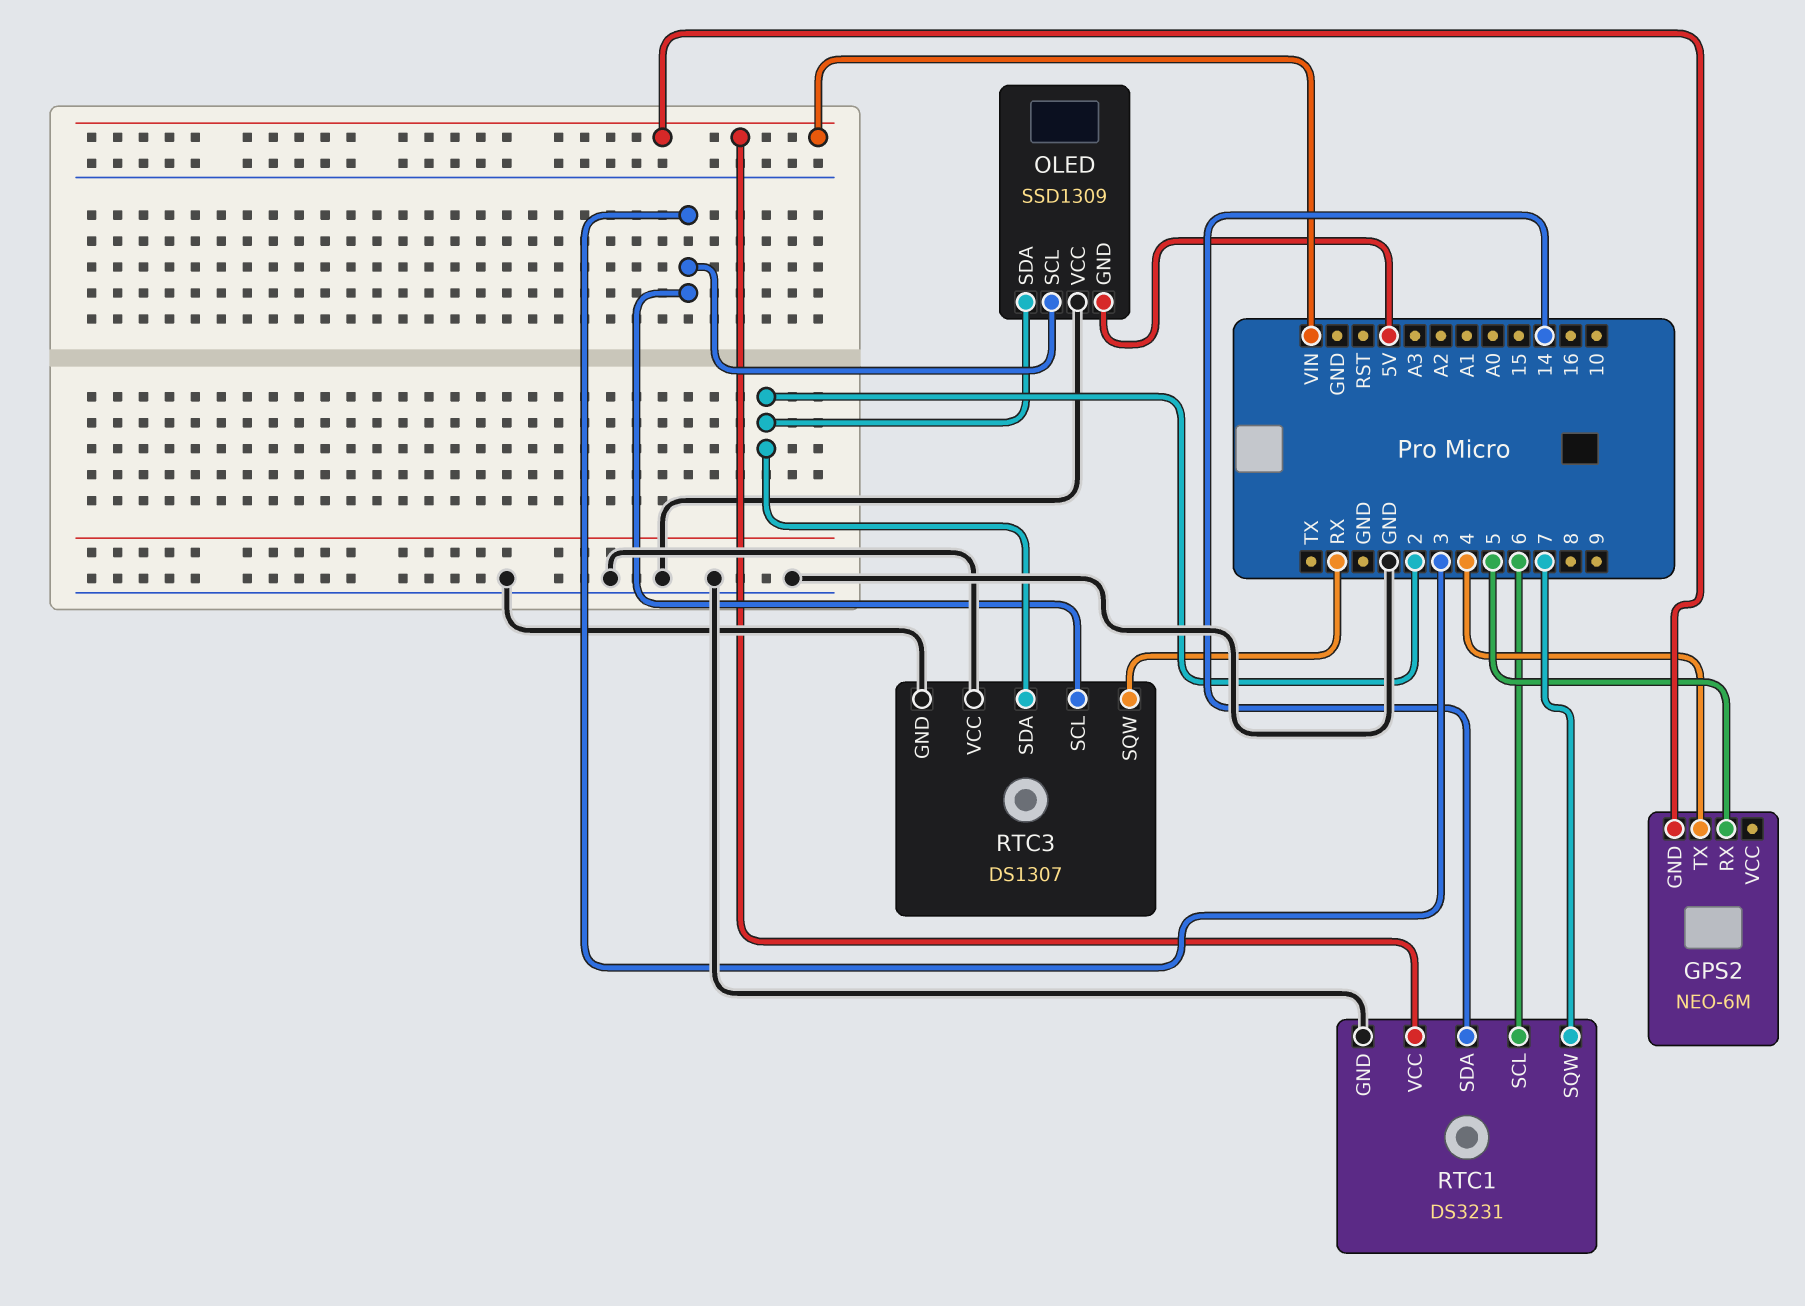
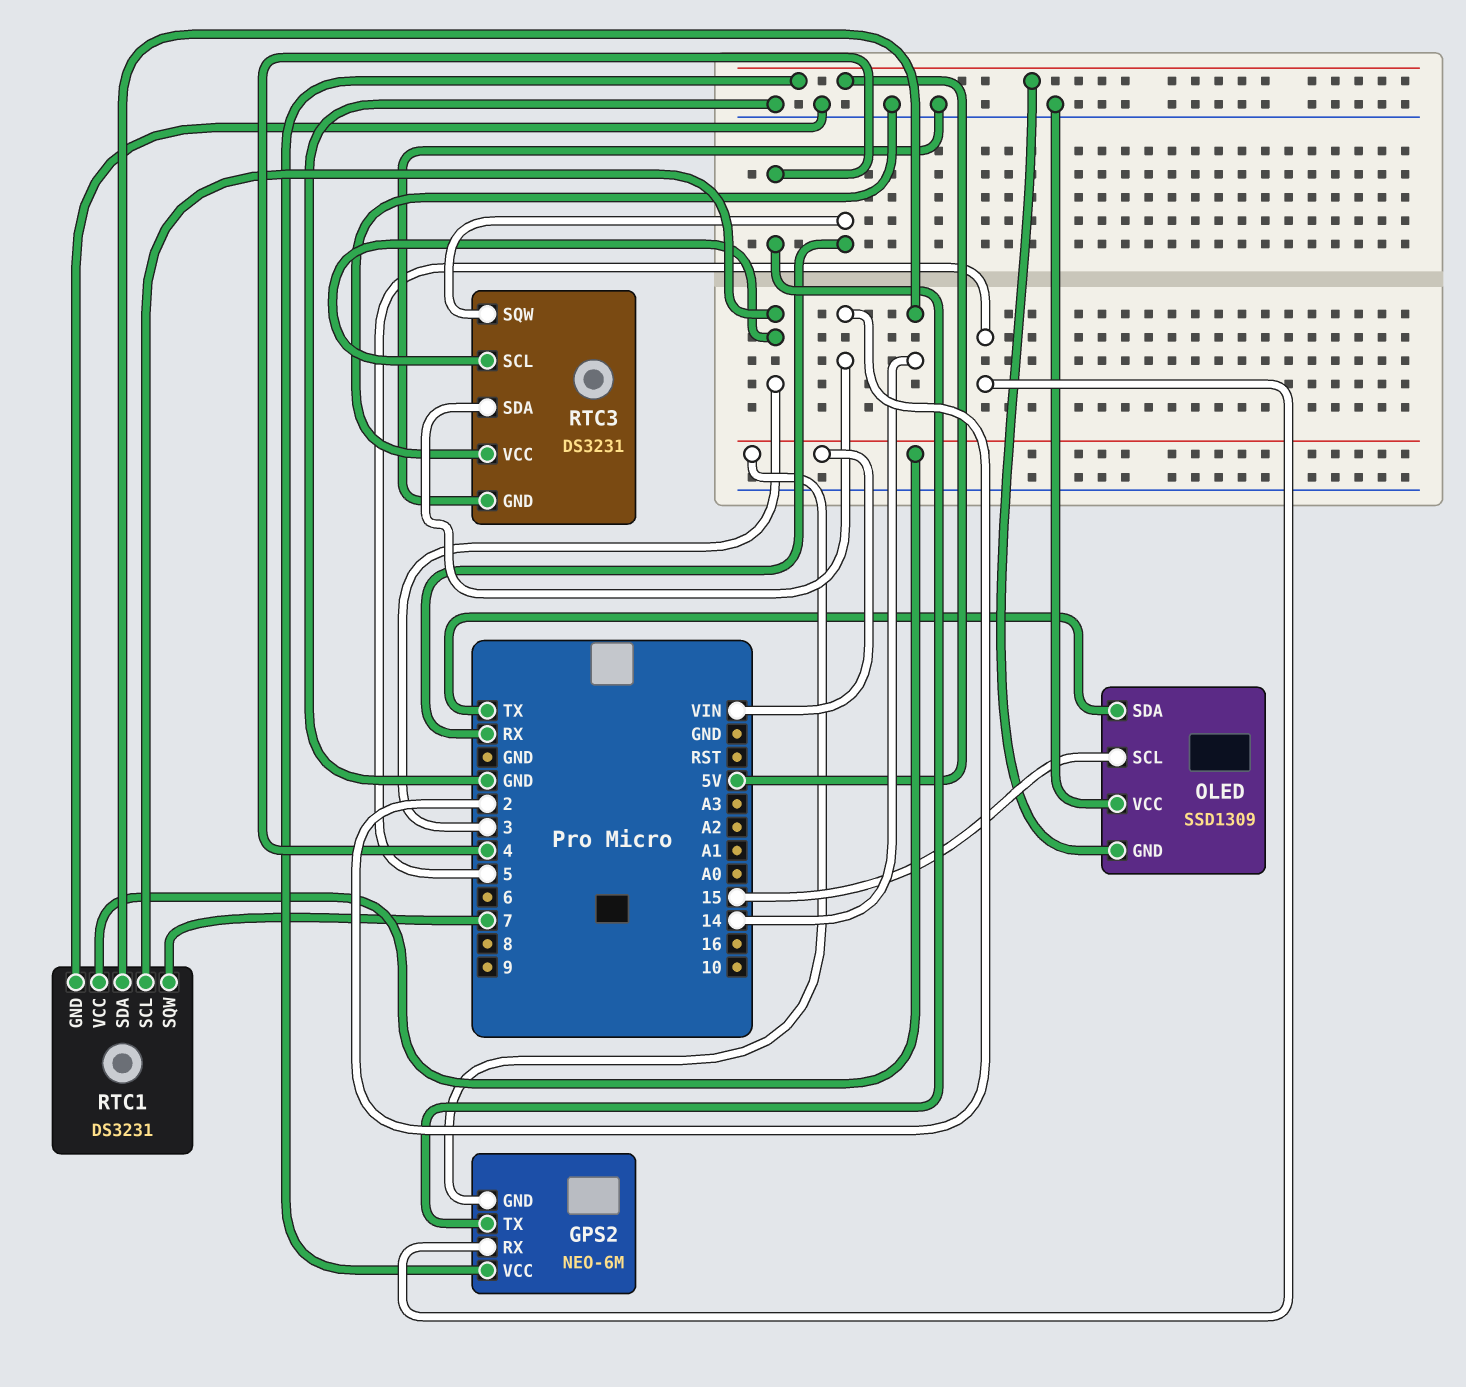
GPS2 pin VCC: none -> 5V
OLED pin SCL: 3 -> 15
OLED pin SDA: 2 -> TX
RTC1 pin SCL: 6 -> 3
RTC3: DS1307 -> DS3231

